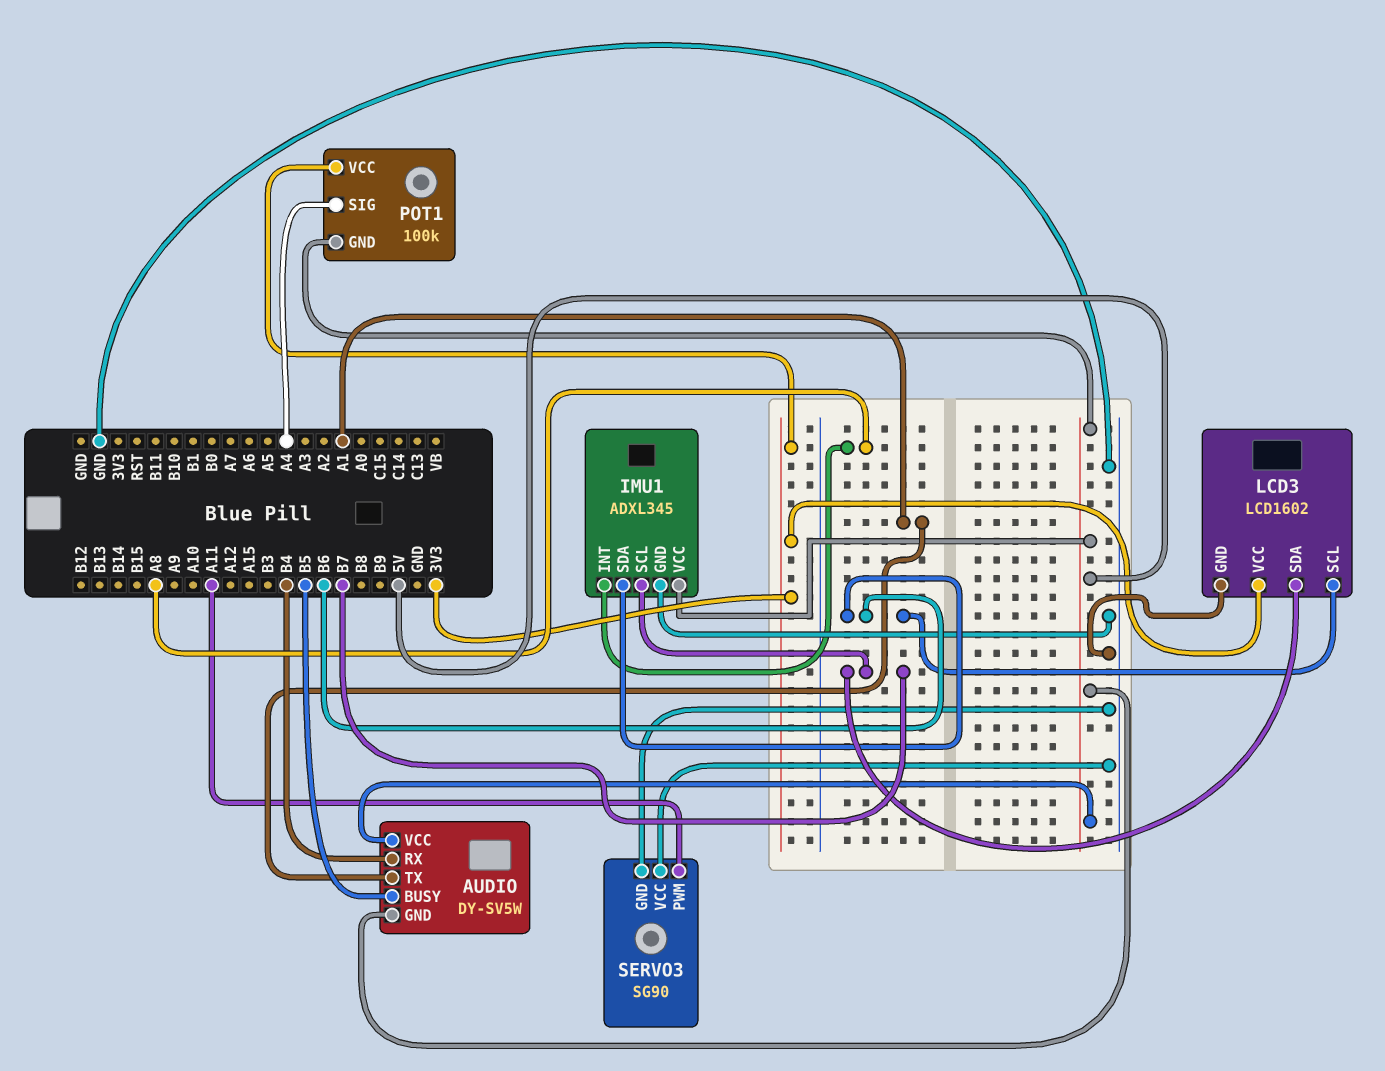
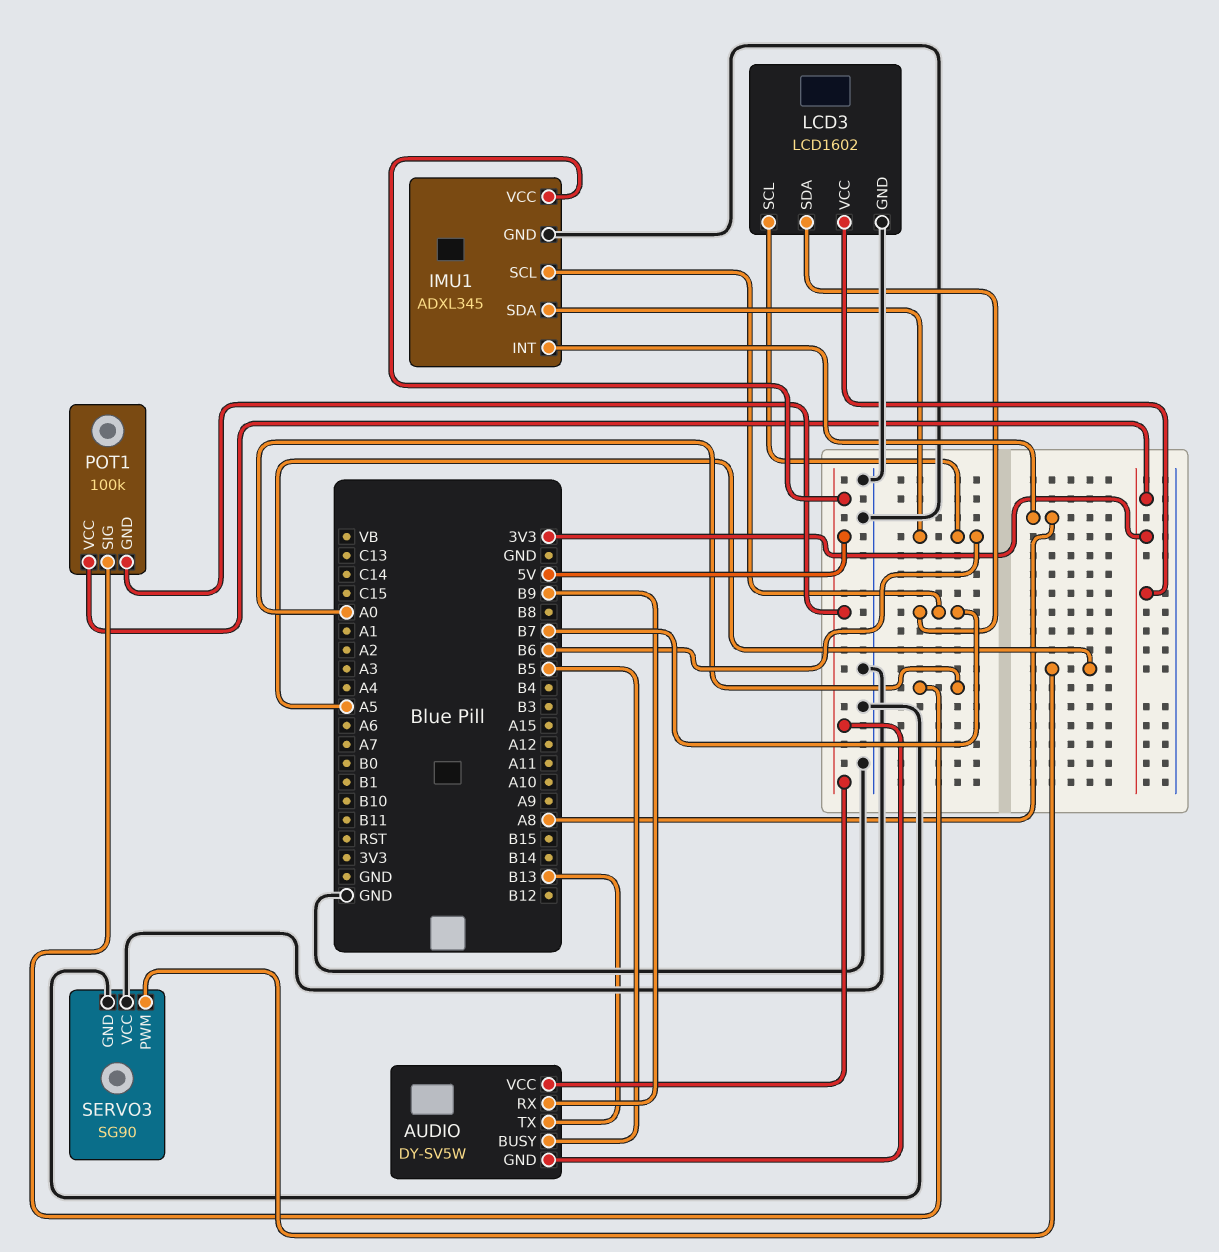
AUDIO pin RX: B4 -> B9
AUDIO pin TX: A1 -> B13
POT1 pin SIG: A4 -> A0
SERVO3 pin PWM: A11 -> A5

